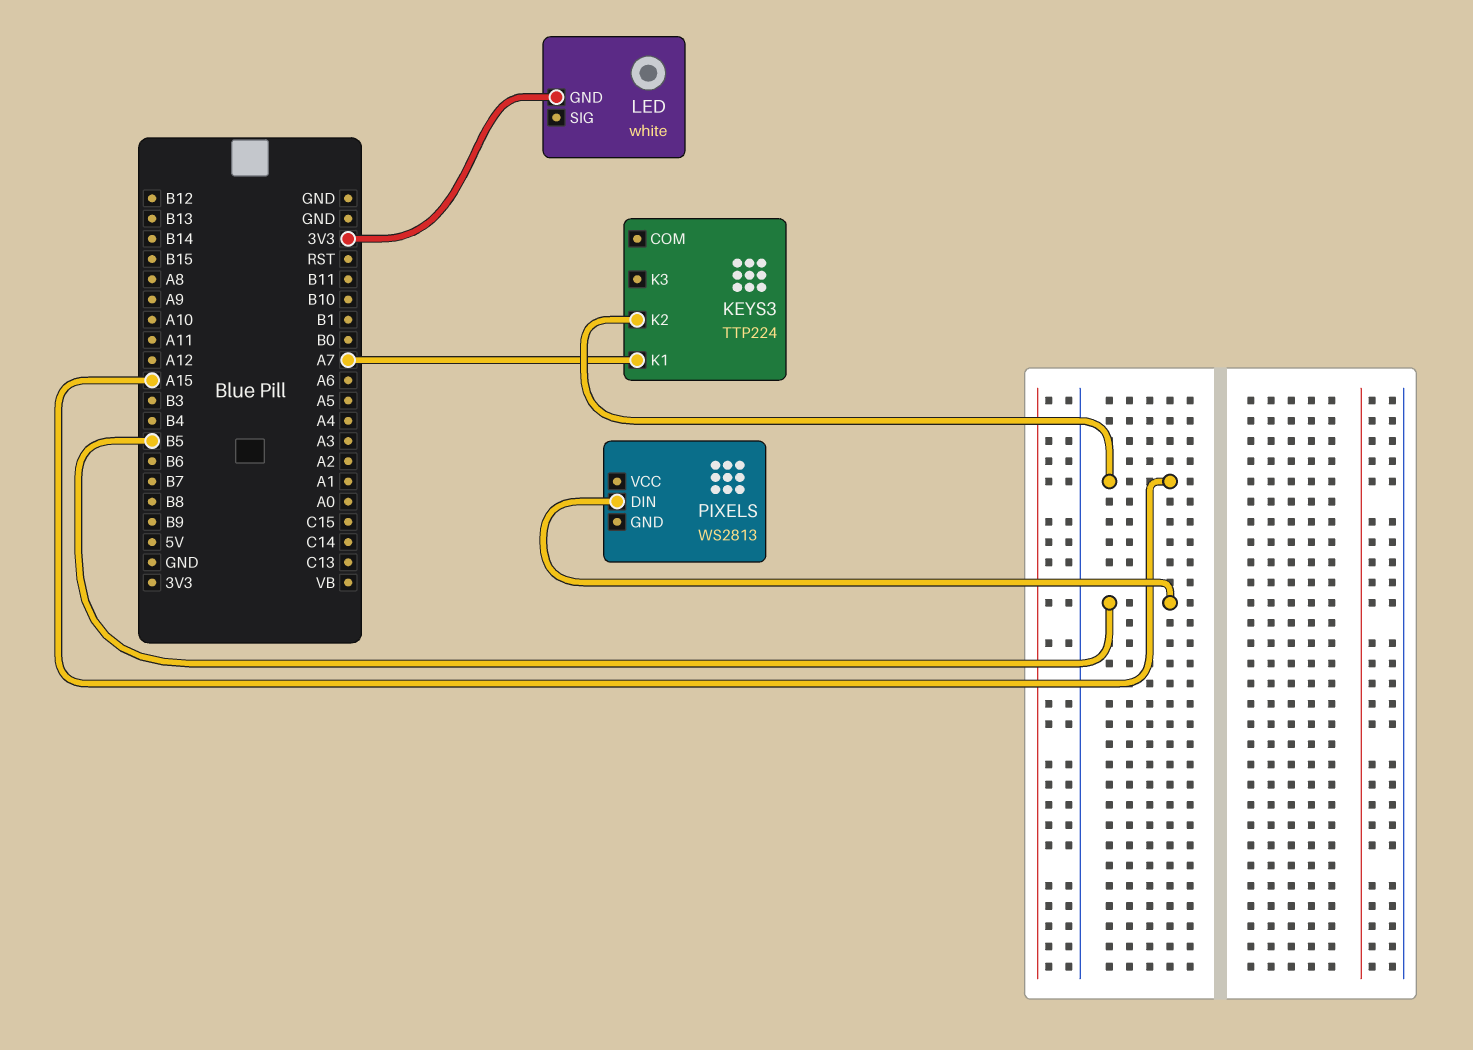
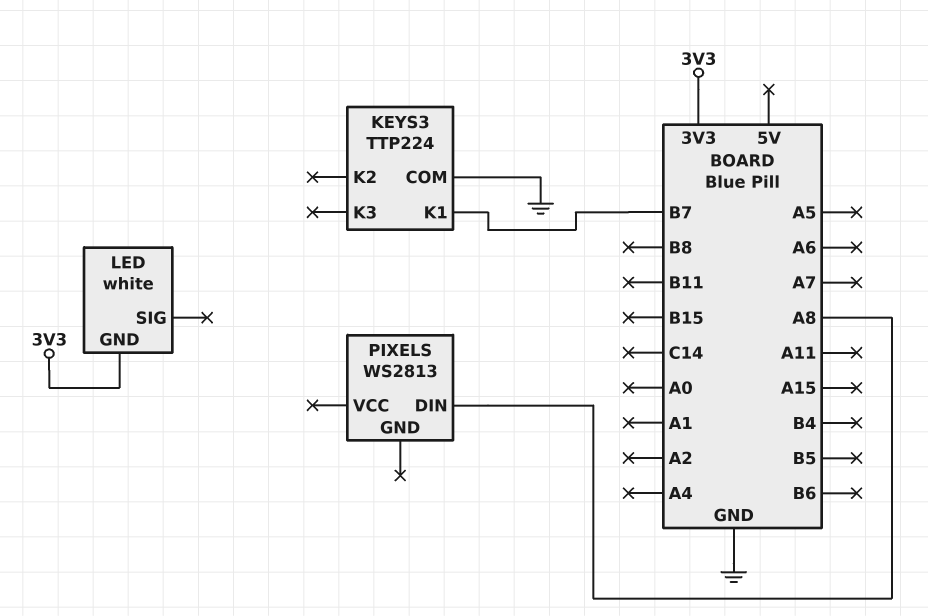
KEYS3 pin COM: none -> GND
KEYS3 pin K1: A7 -> B7
KEYS3 pin K2: A15 -> none
PIXELS pin DIN: B5 -> A8

